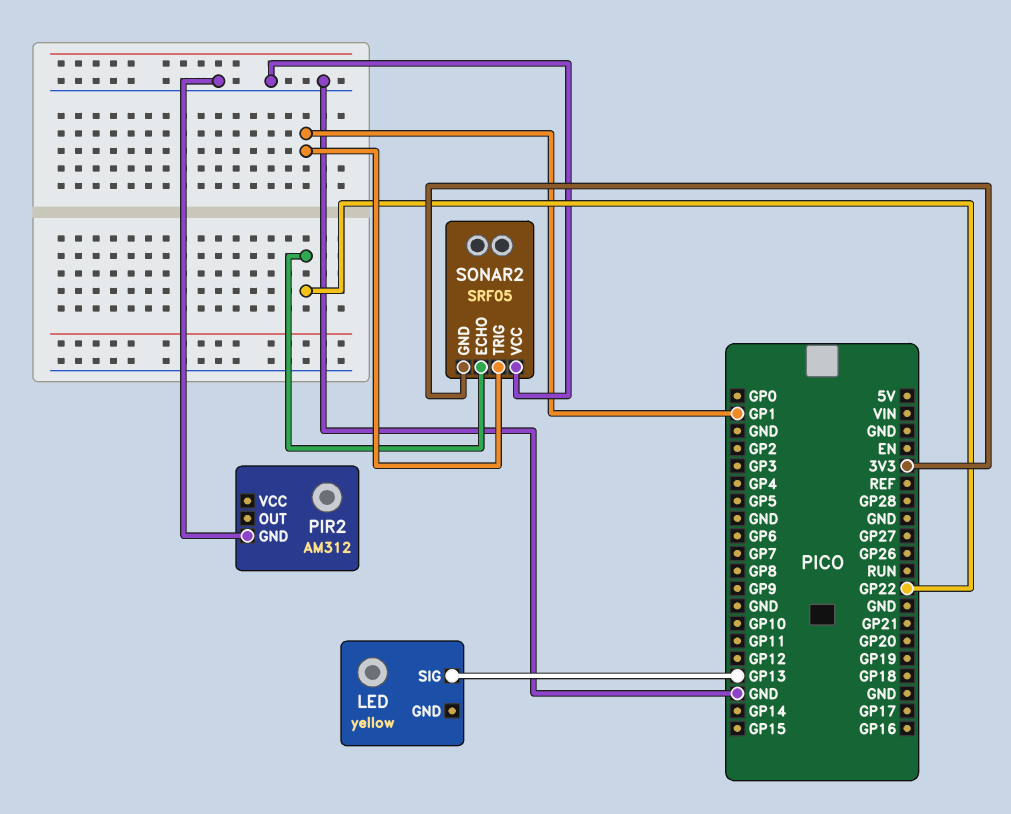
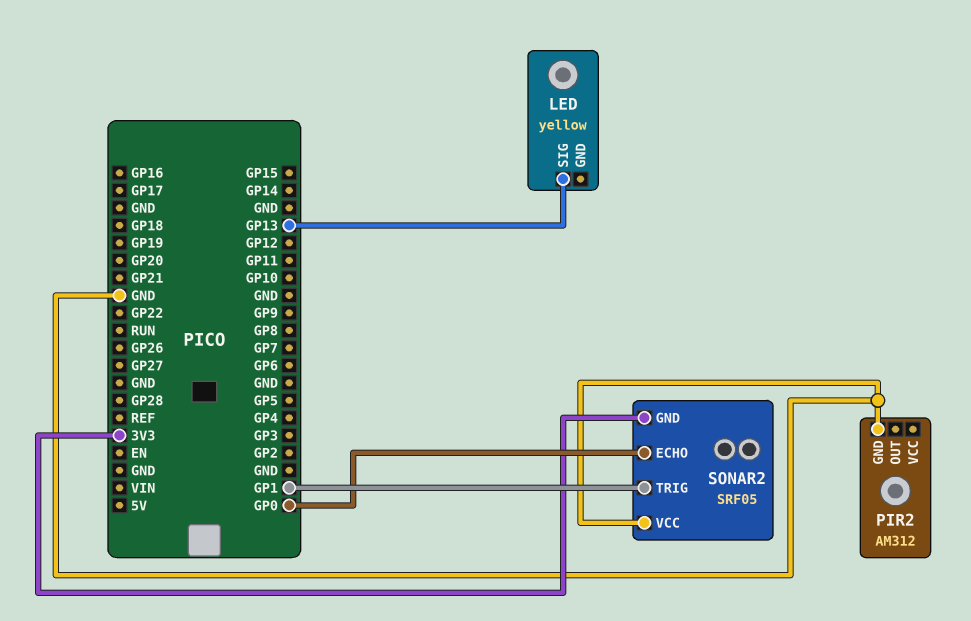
SONAR2 pin ECHO: GP22 -> GP0

